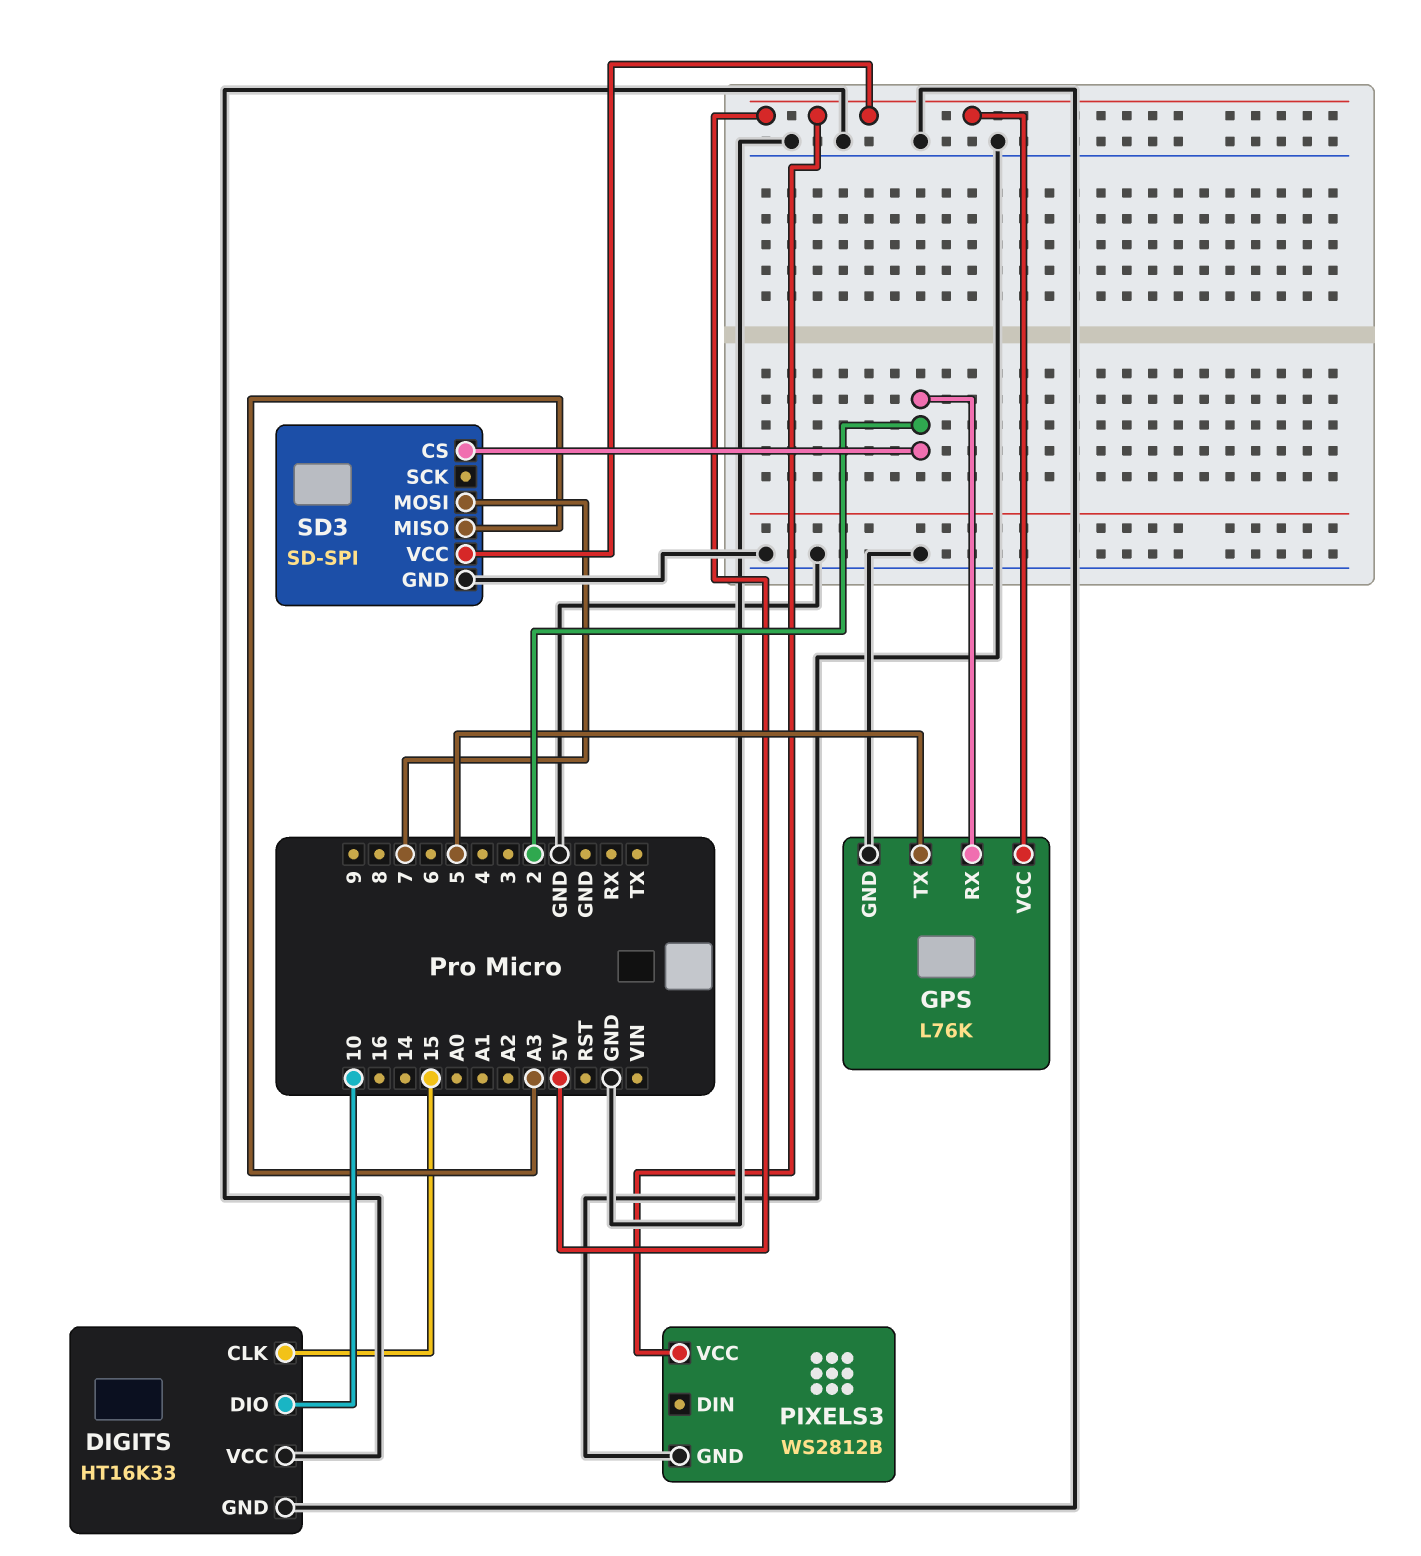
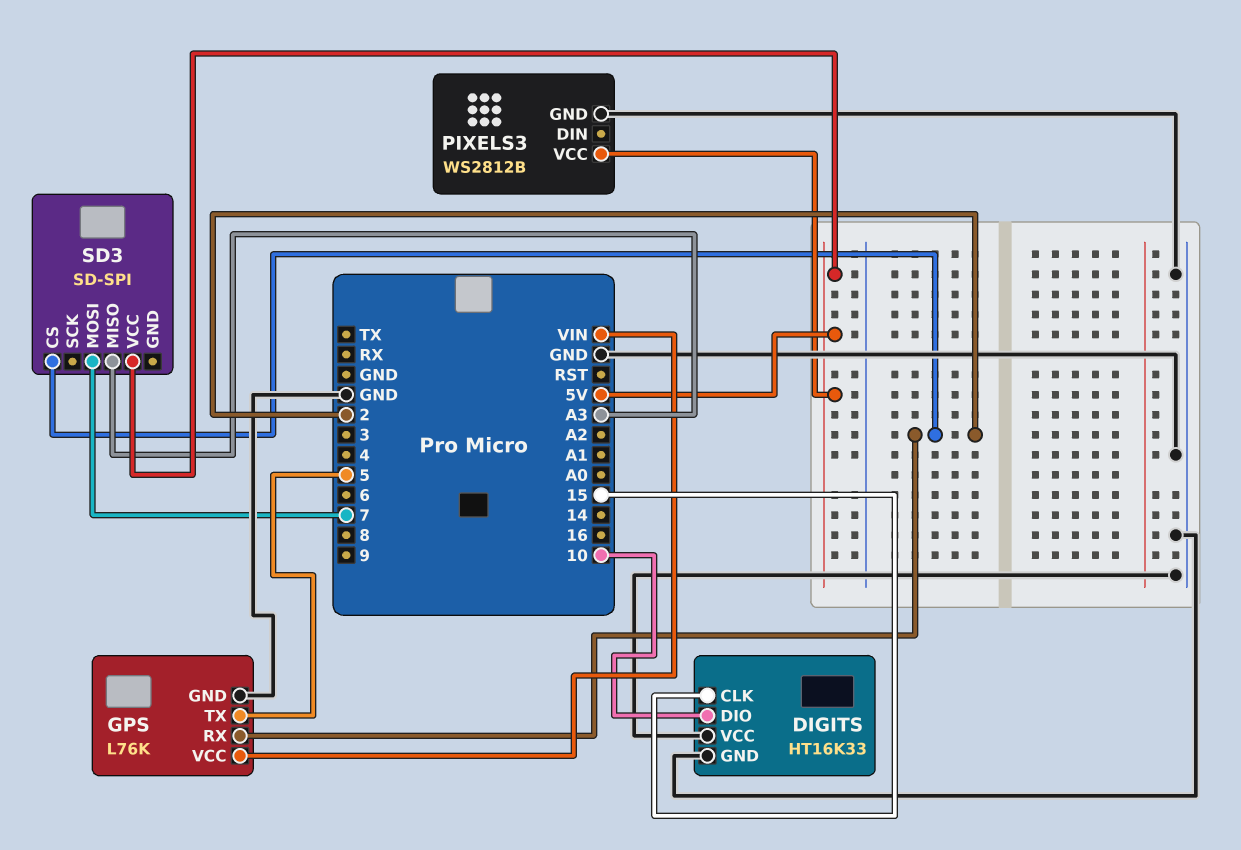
GPS pin VCC: 5V -> VIN
SD3 pin GND: GND -> none

